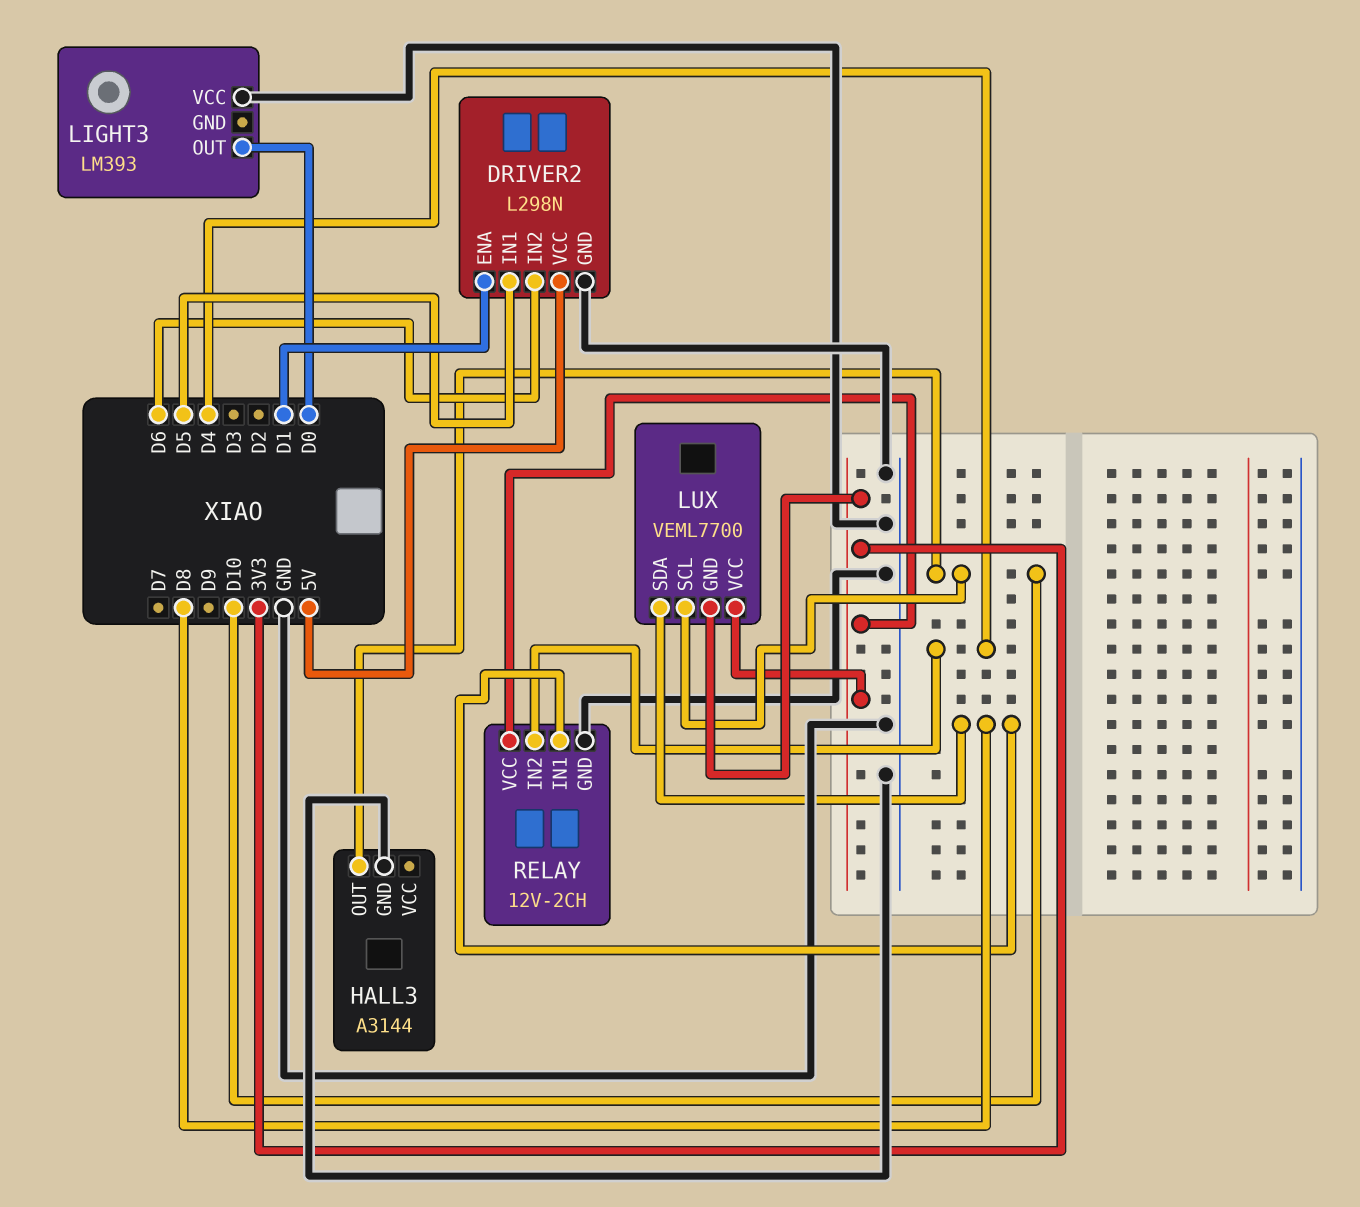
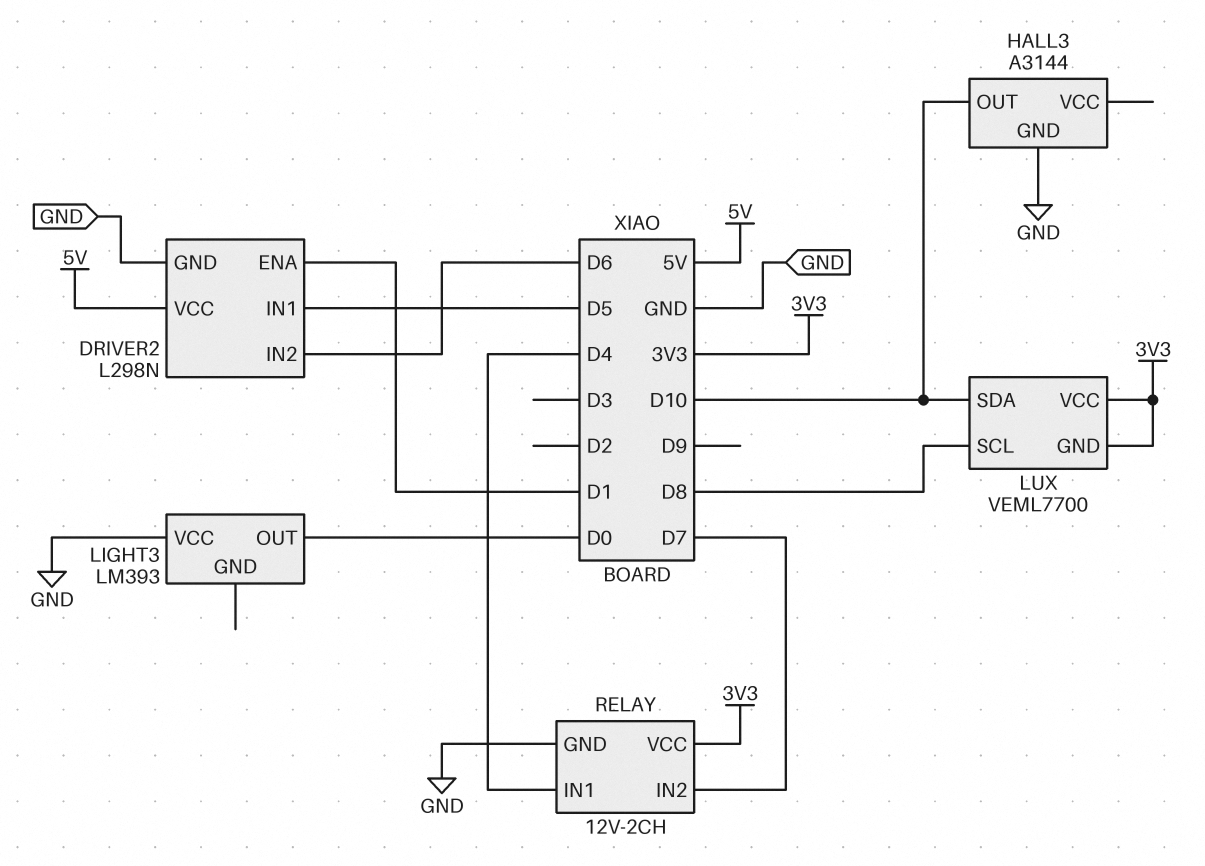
LUX pin SCL: D10 -> D8
LUX pin SDA: D8 -> D10
RELAY pin IN1: D8 -> D4
RELAY pin IN2: D4 -> D7

